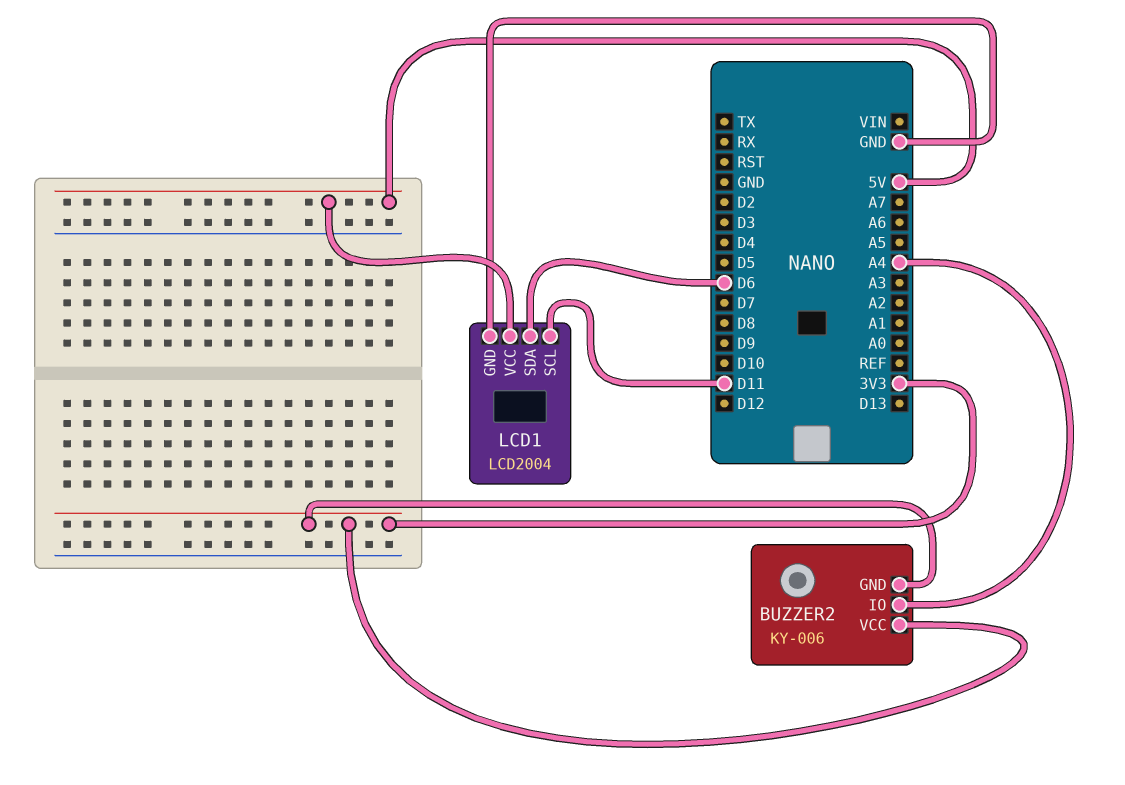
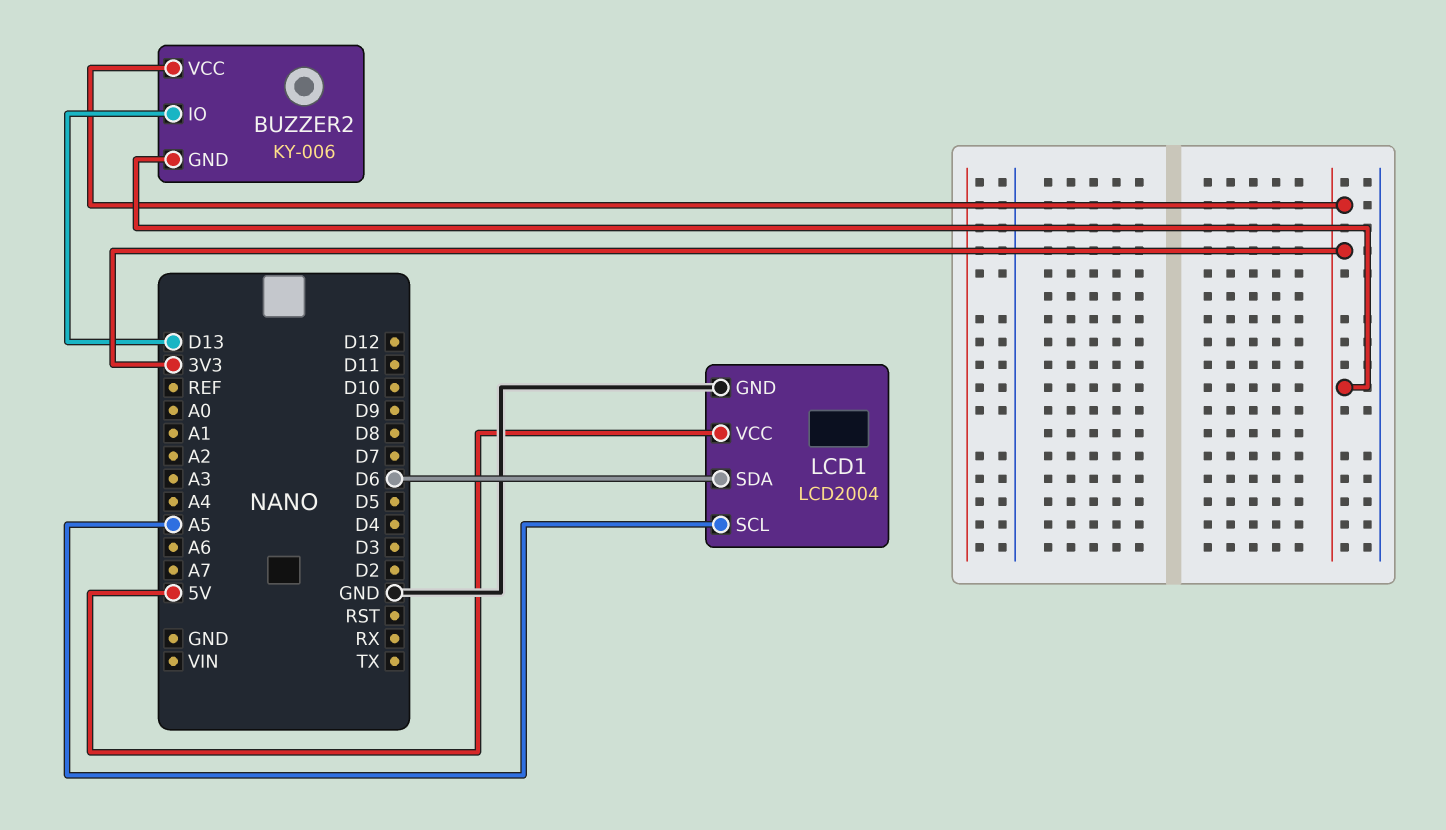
BUZZER2 pin IO: A4 -> D13
LCD1 pin SCL: D11 -> A5

